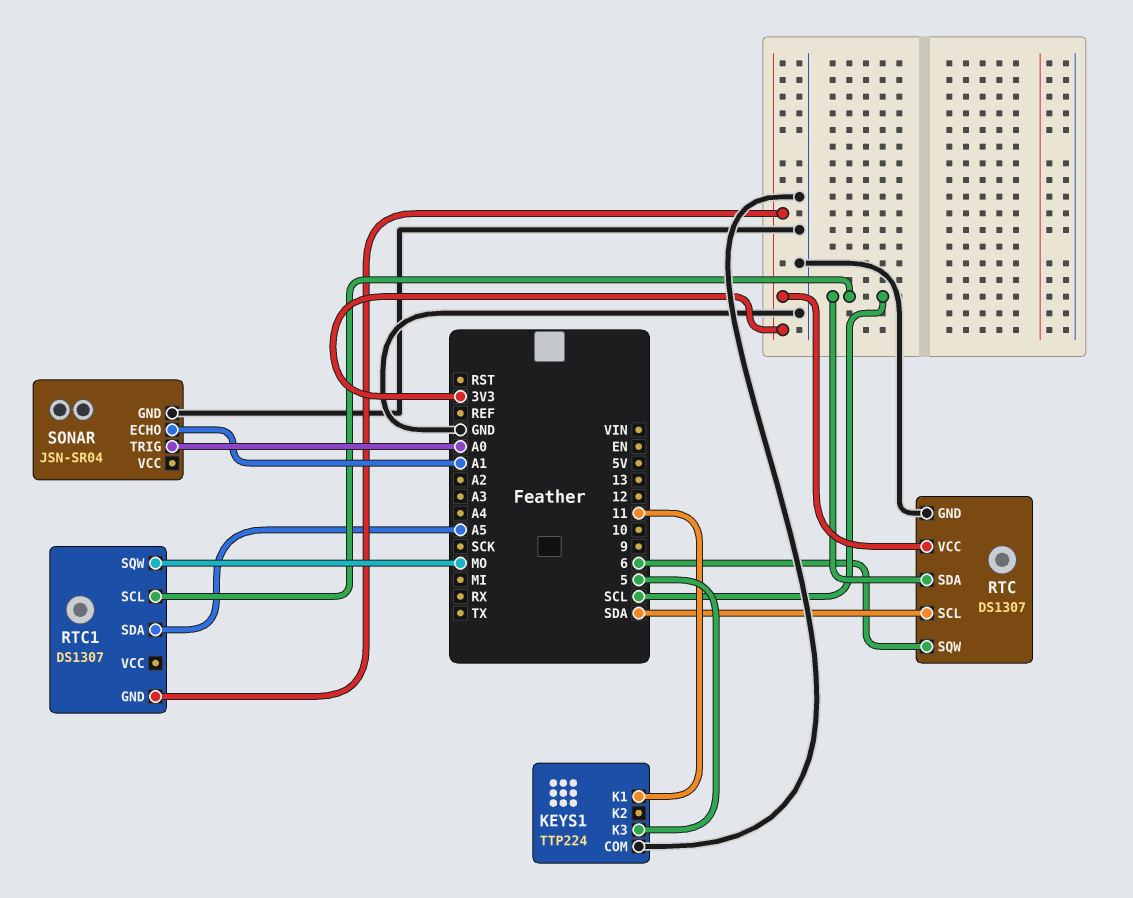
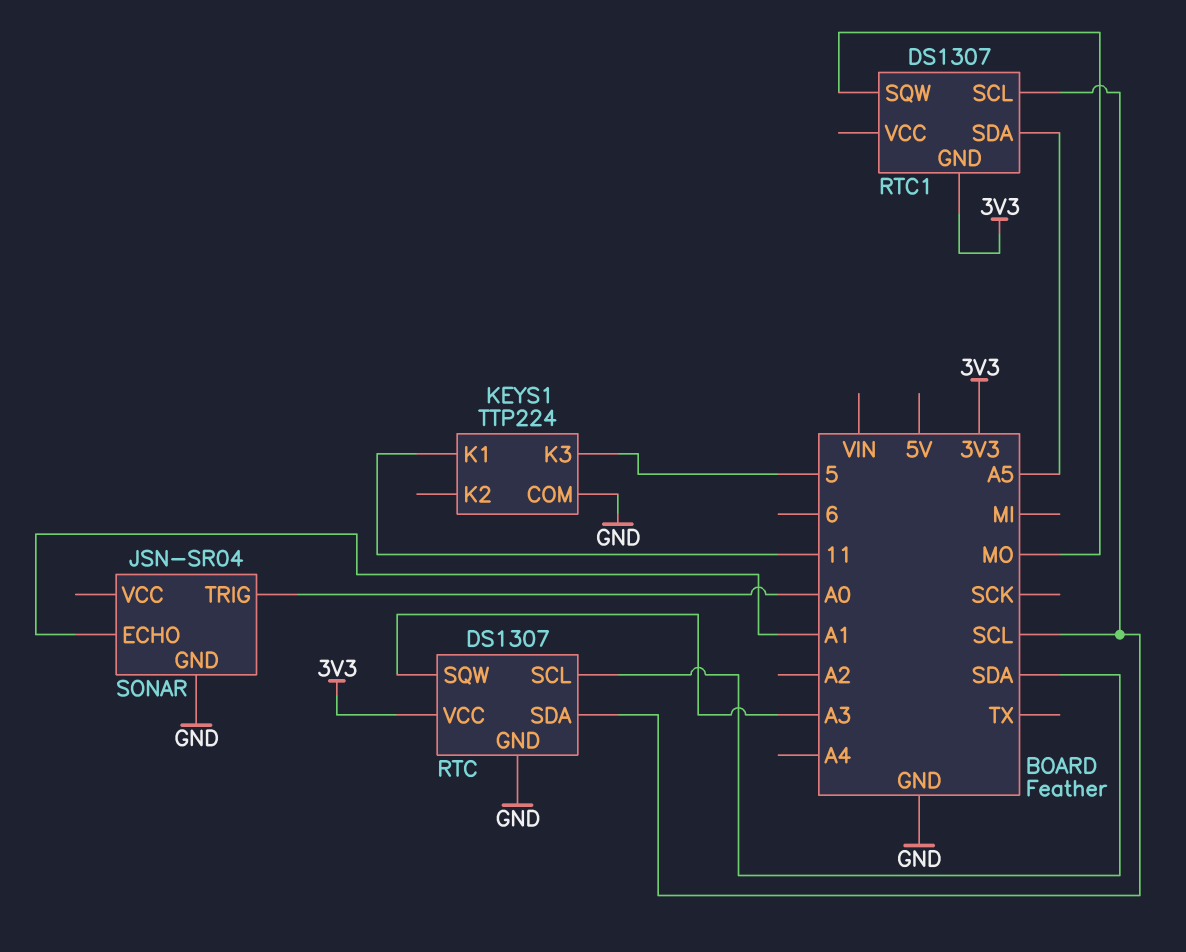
RTC pin SQW: 6 -> A3

